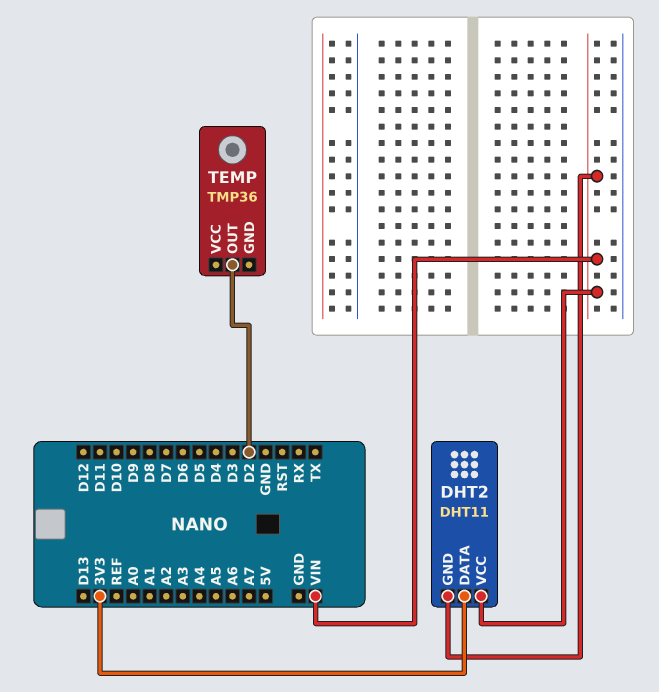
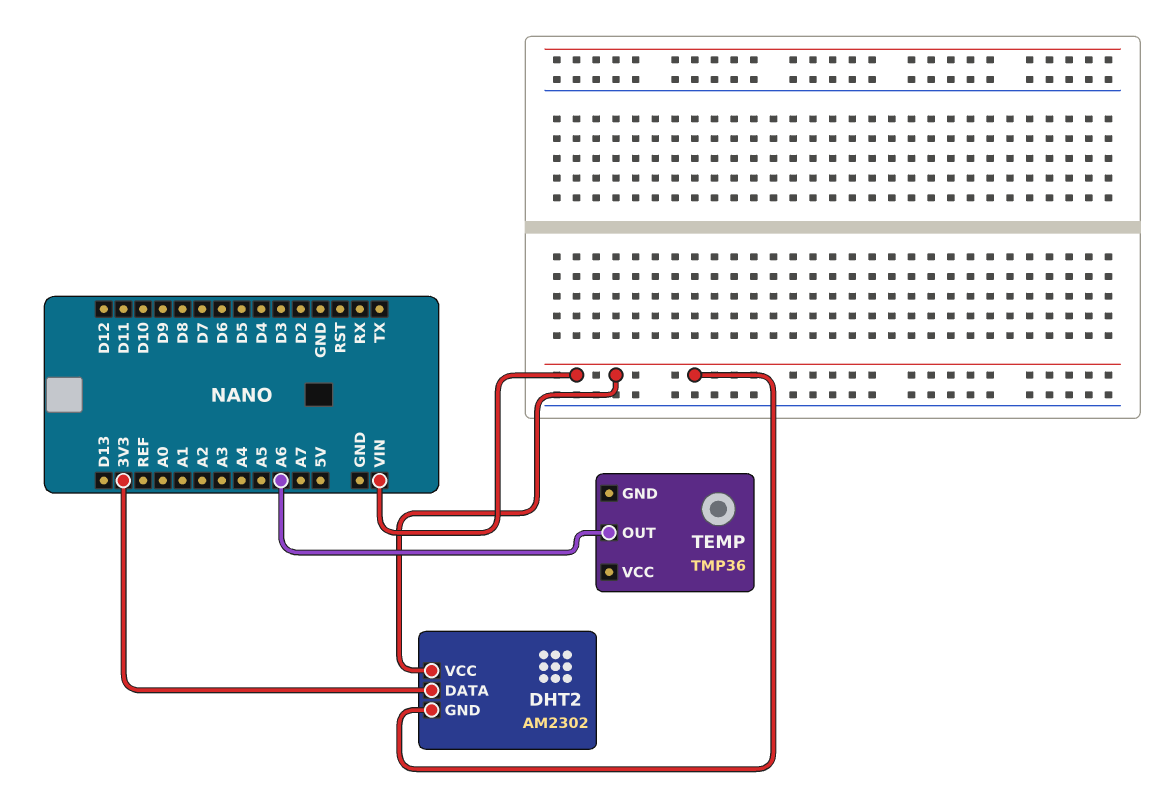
DHT2: DHT11 -> AM2302
TEMP pin OUT: D2 -> A6

